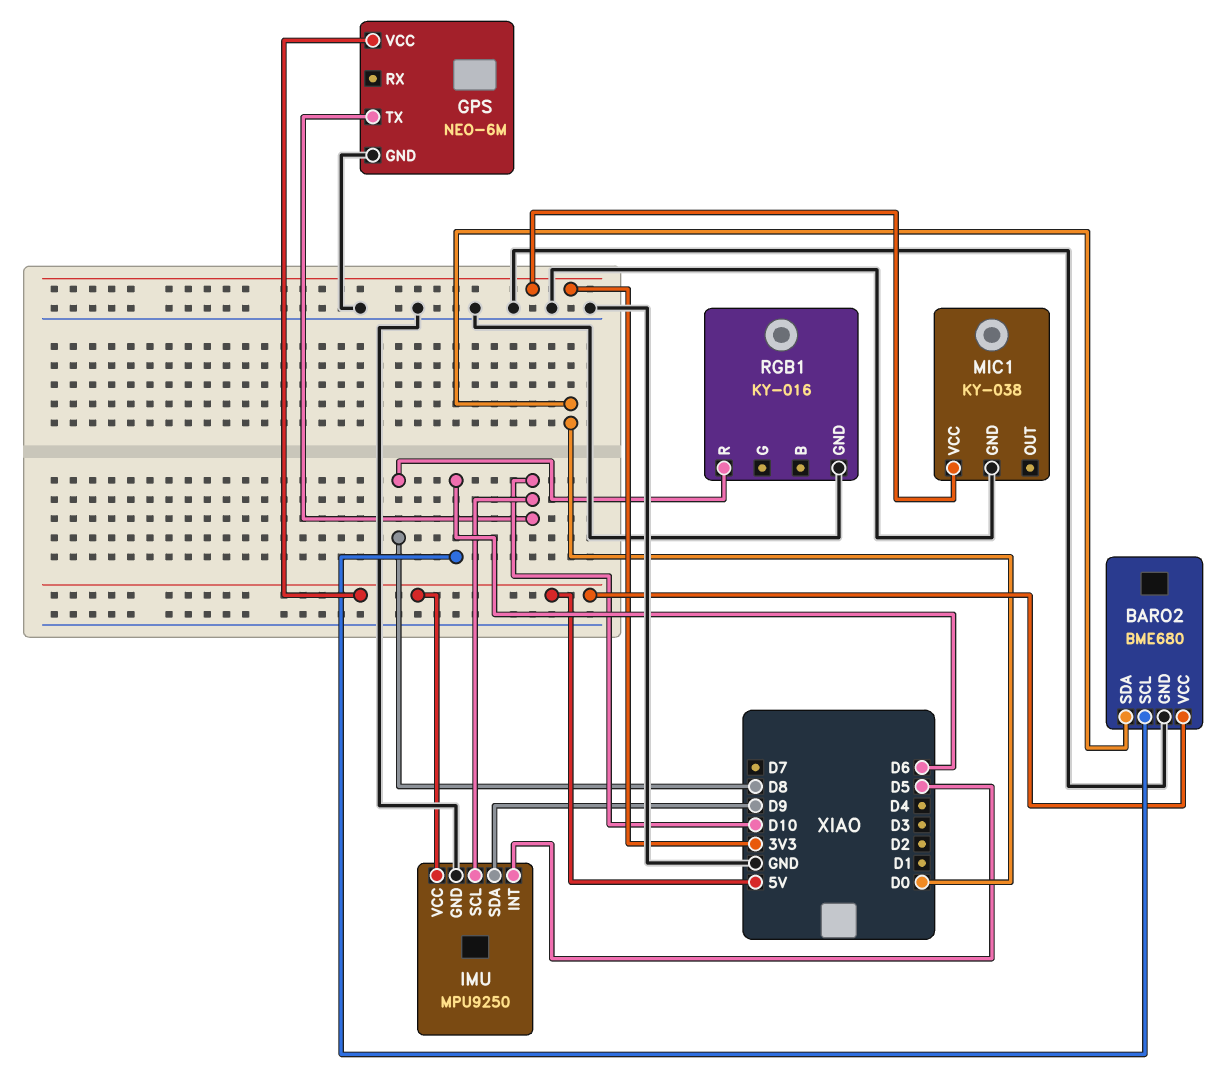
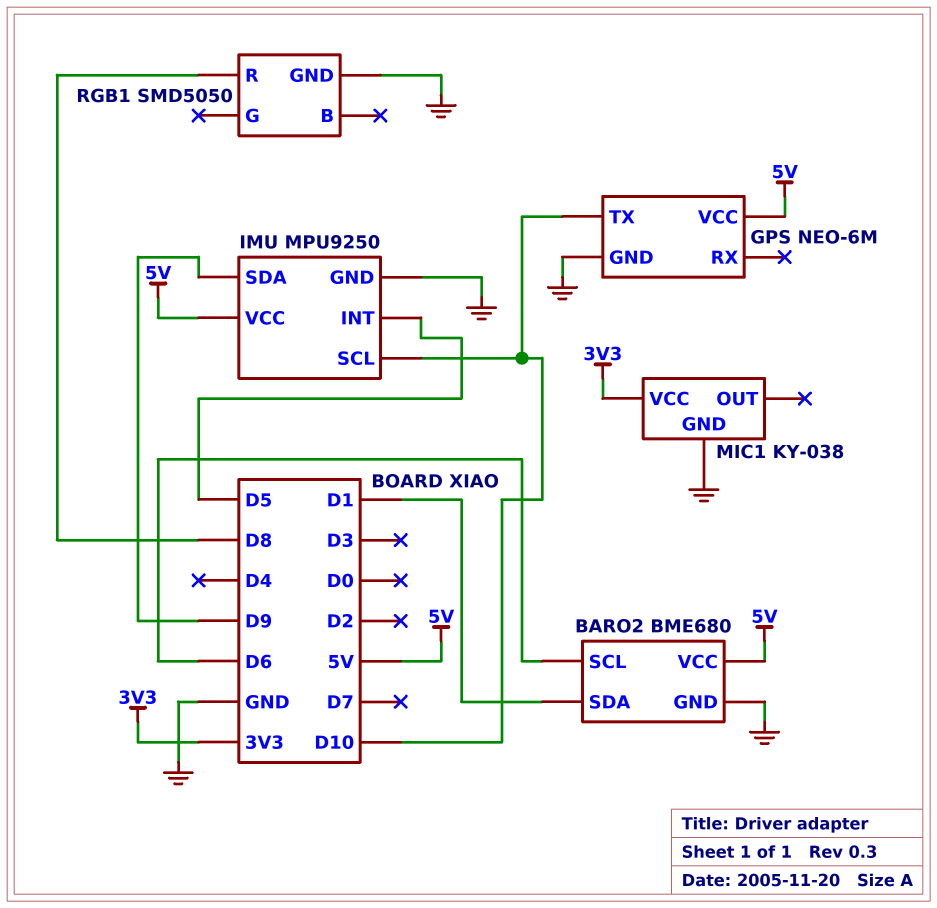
BARO2 pin SDA: D0 -> D1
RGB1: KY-016 -> SMD5050

